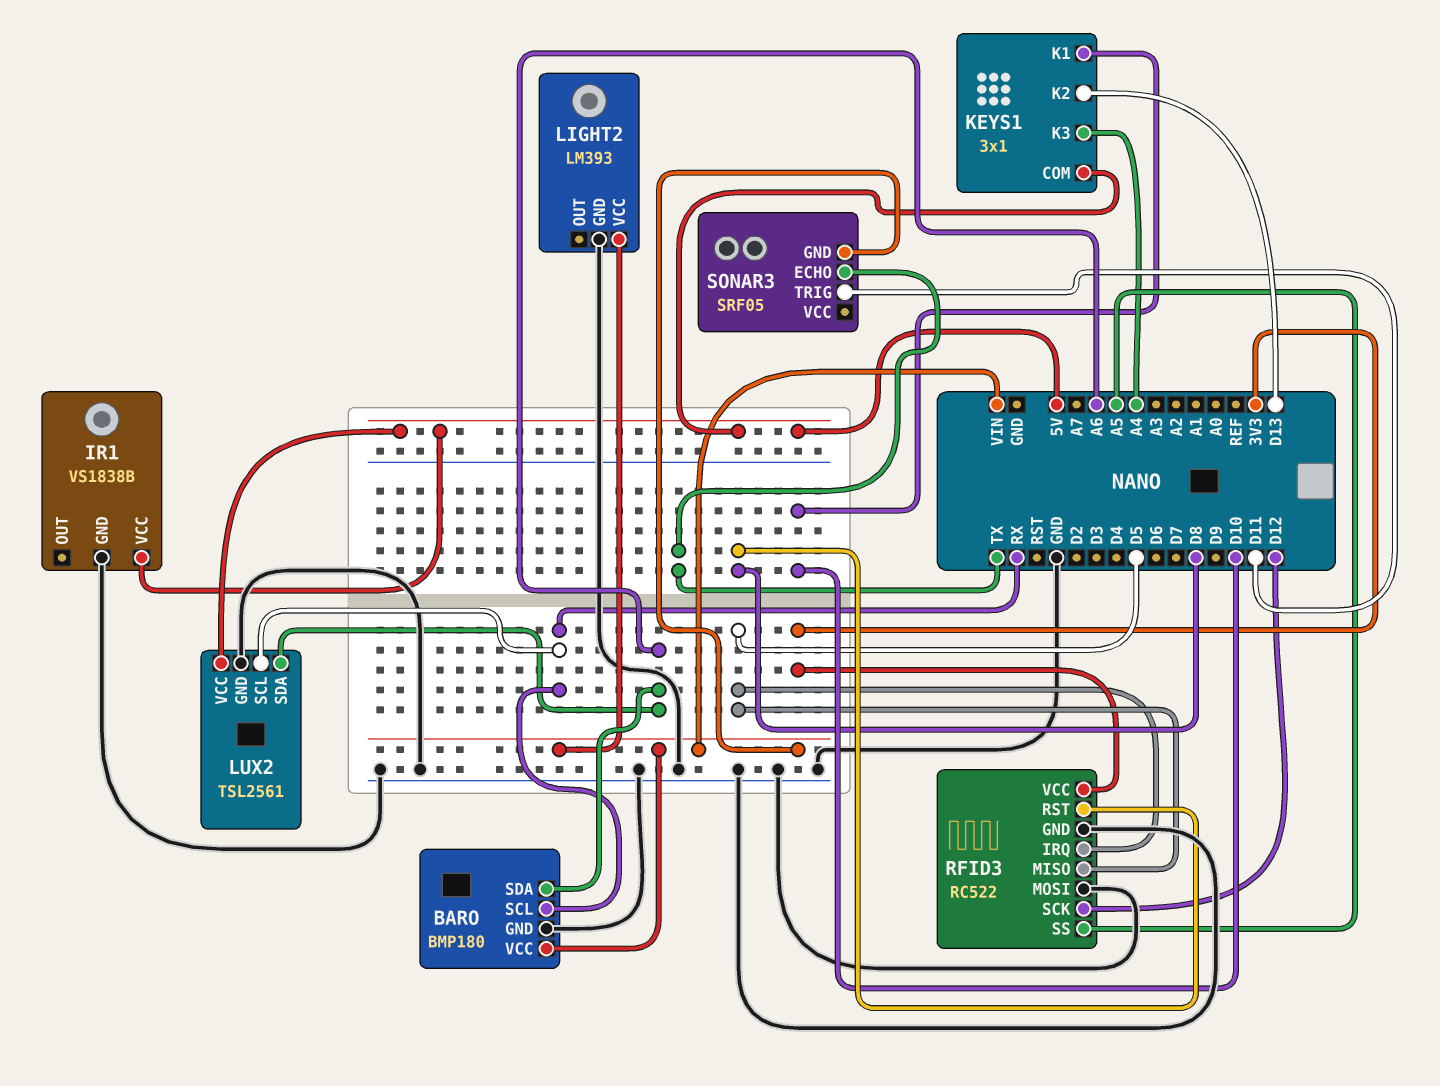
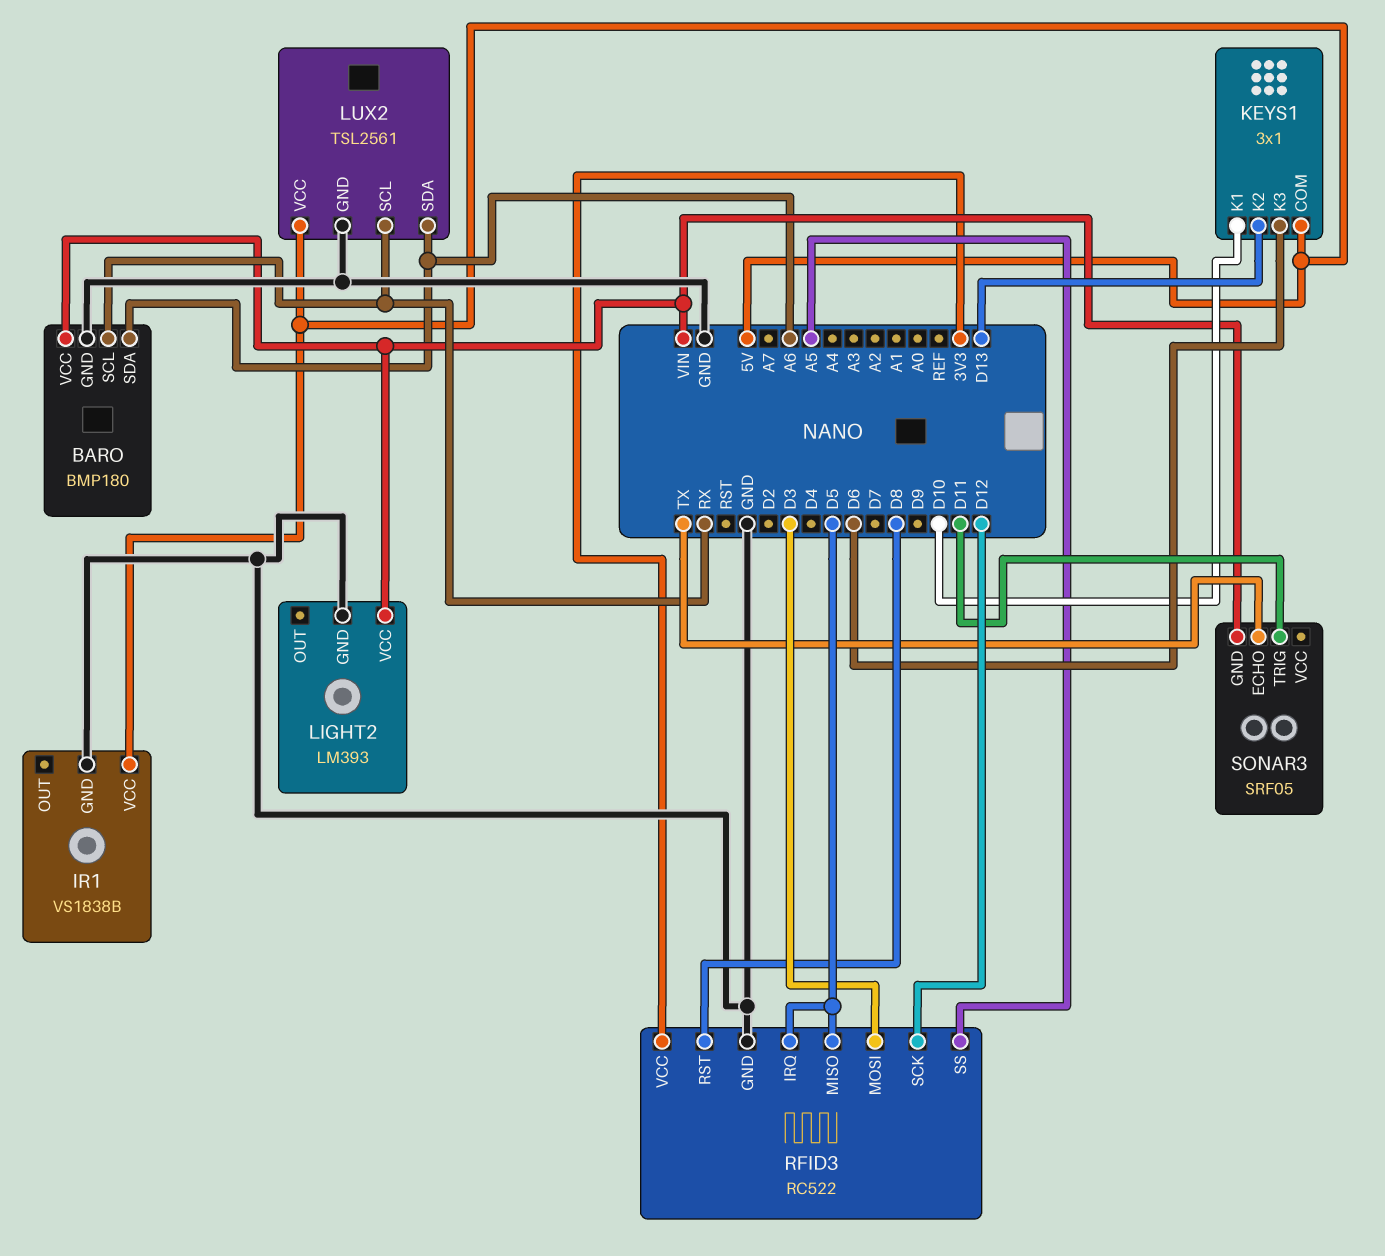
KEYS1 pin K3: A4 -> D6
RFID3 pin MOSI: GND -> D3

